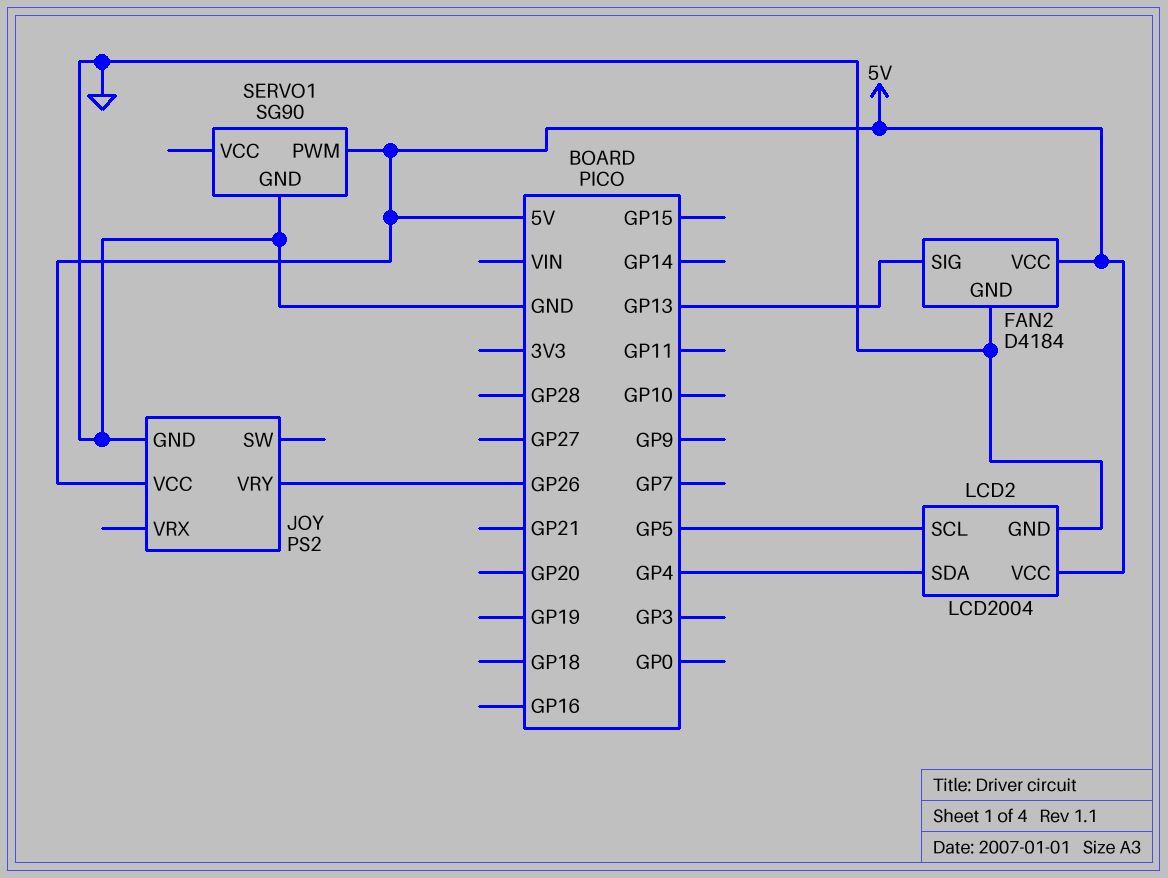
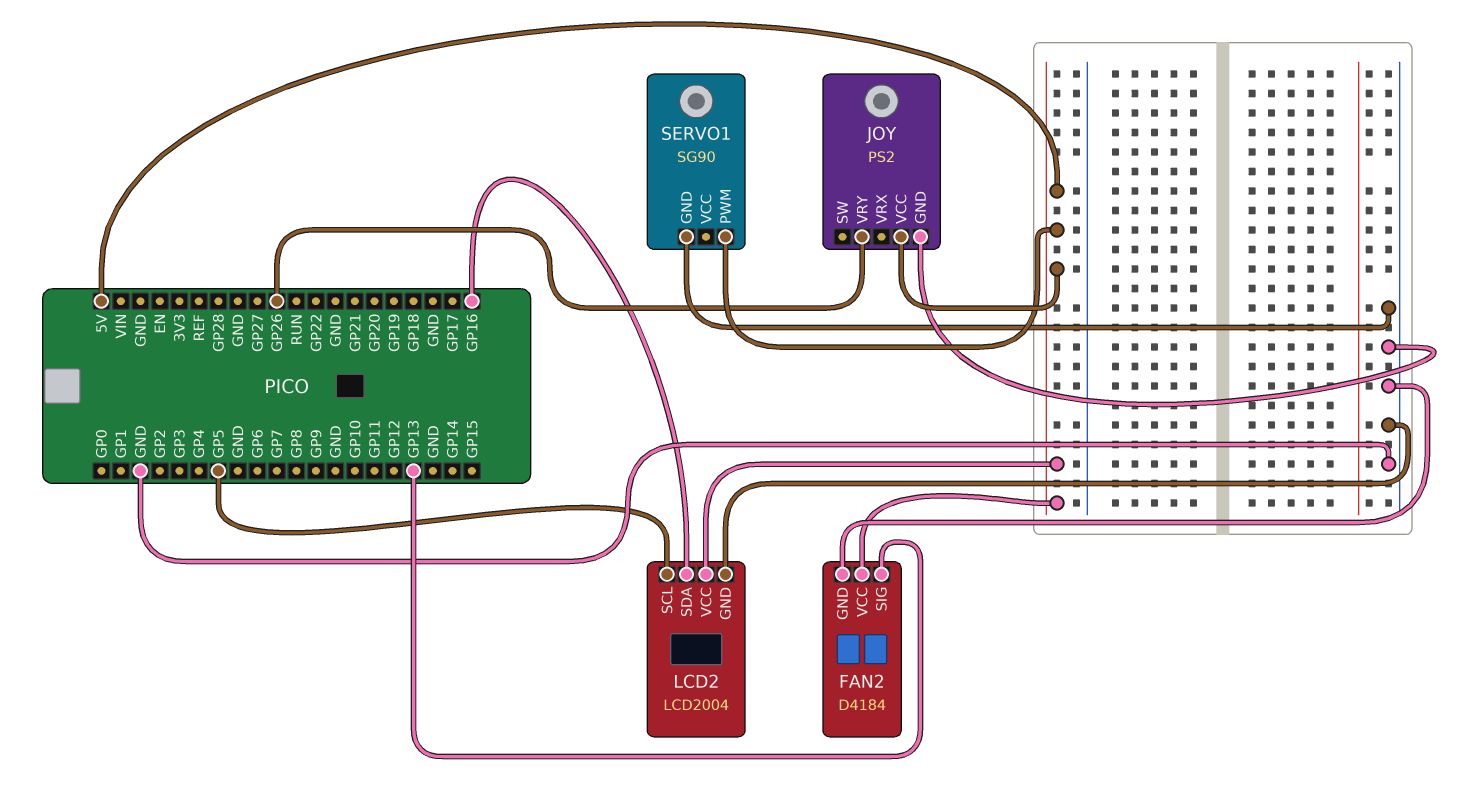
LCD2 pin SDA: GP4 -> GP16

